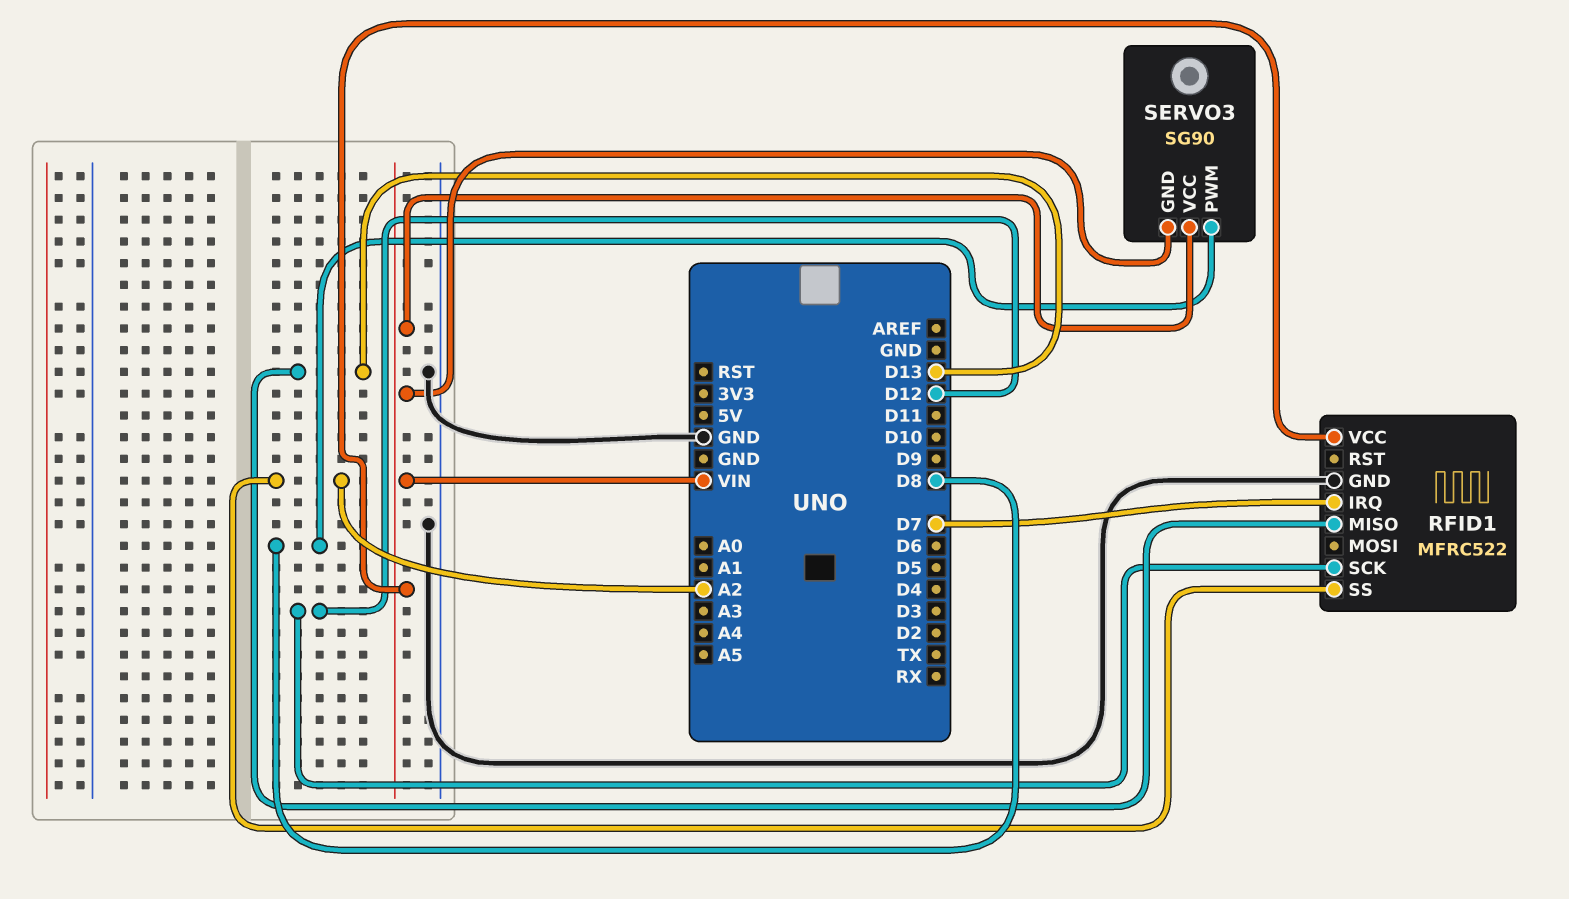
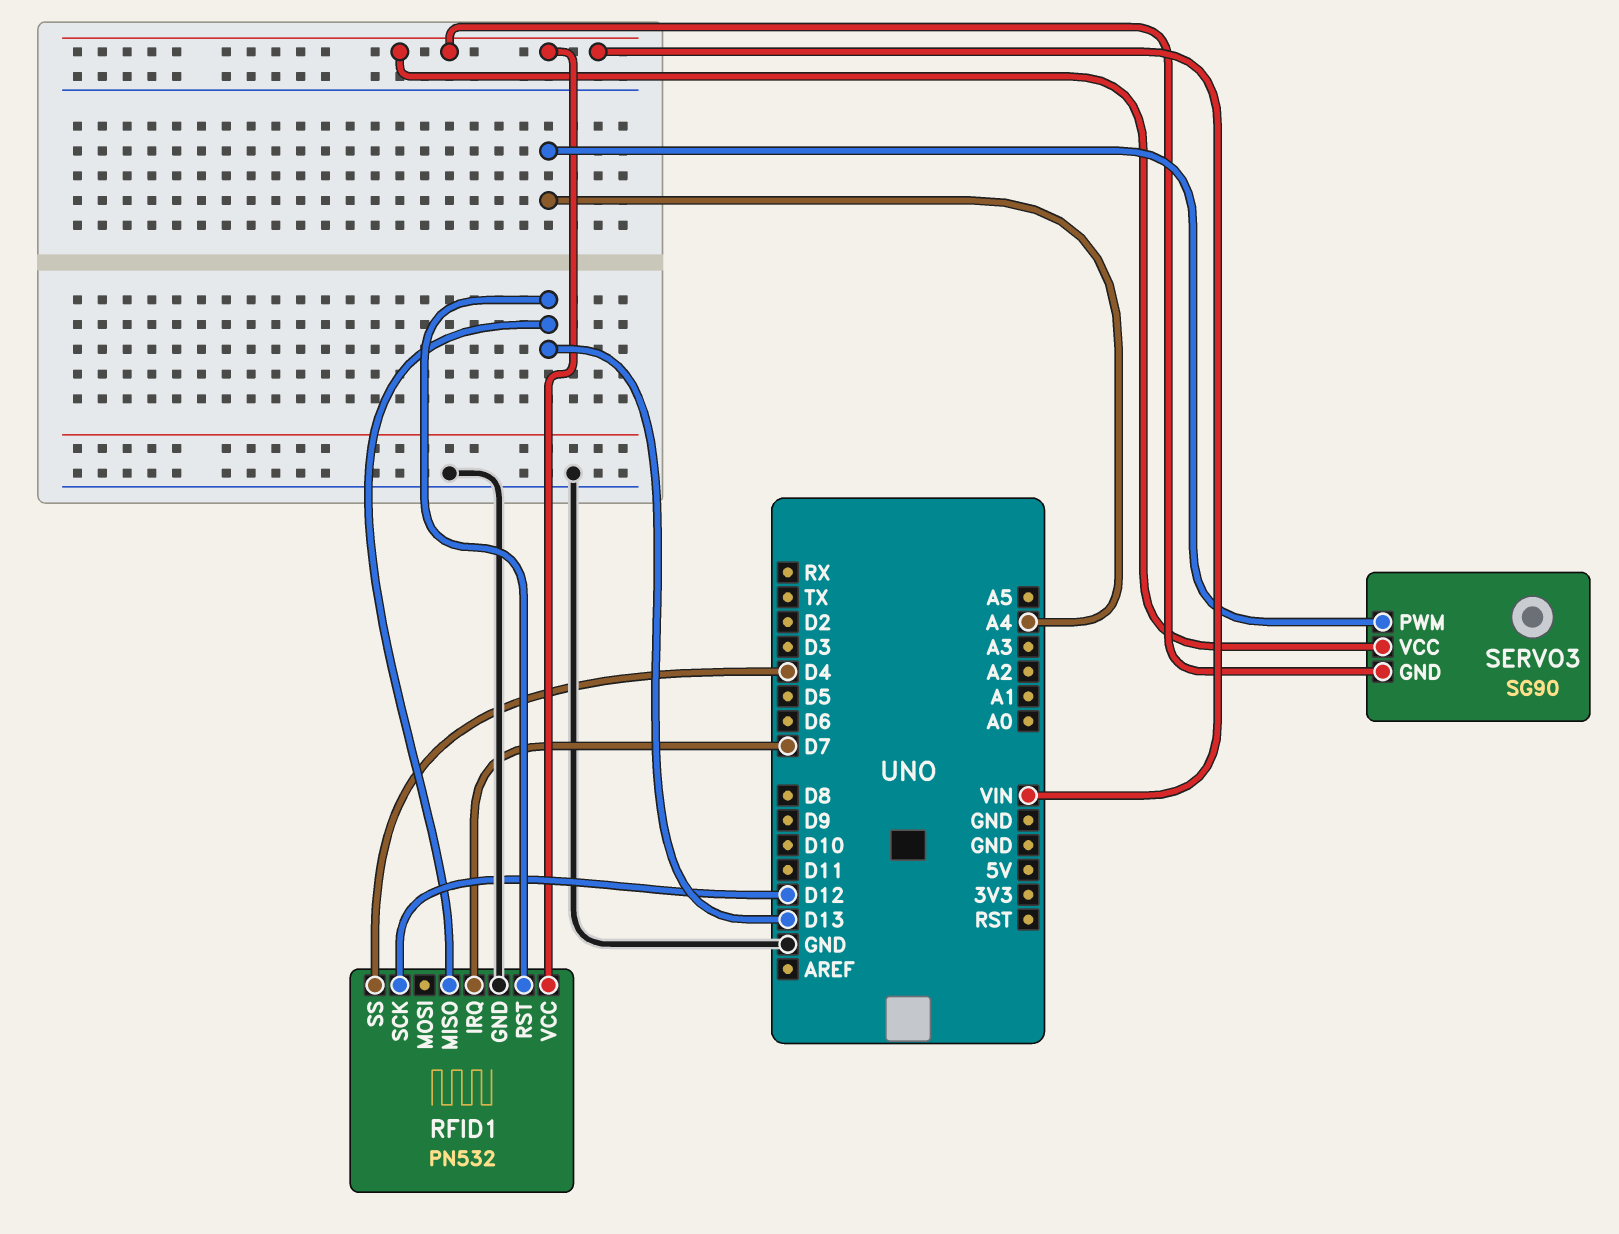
RFID1: MFRC522 -> PN532
RFID1 pin RST: none -> D13
RFID1 pin SS: A2 -> D4
SERVO3 pin PWM: D8 -> A4

